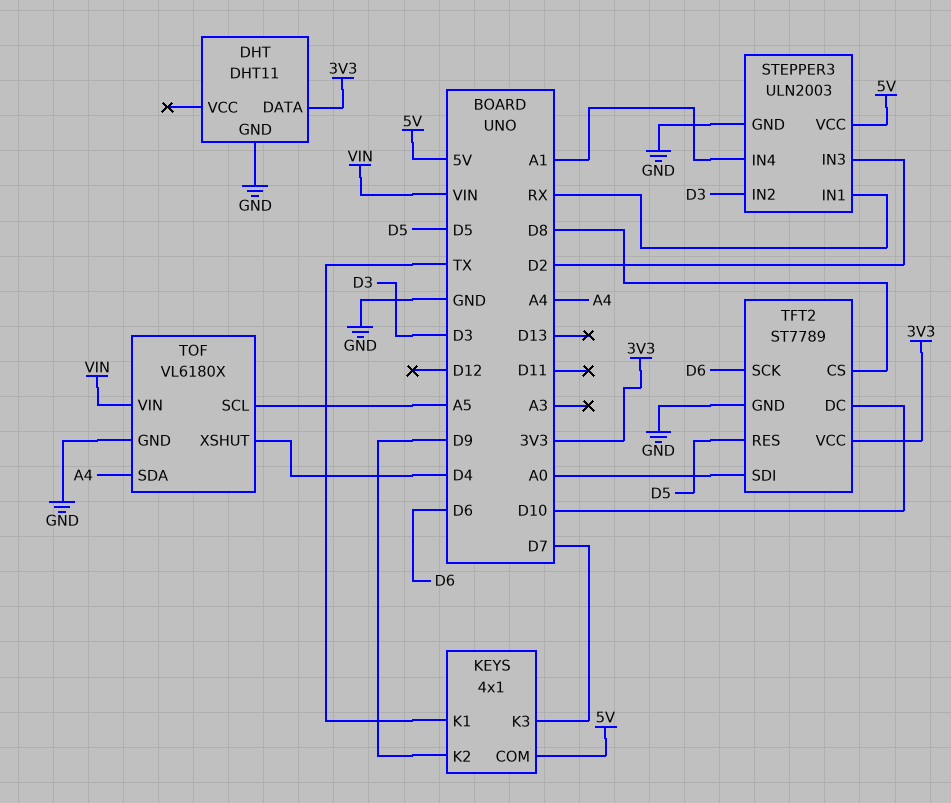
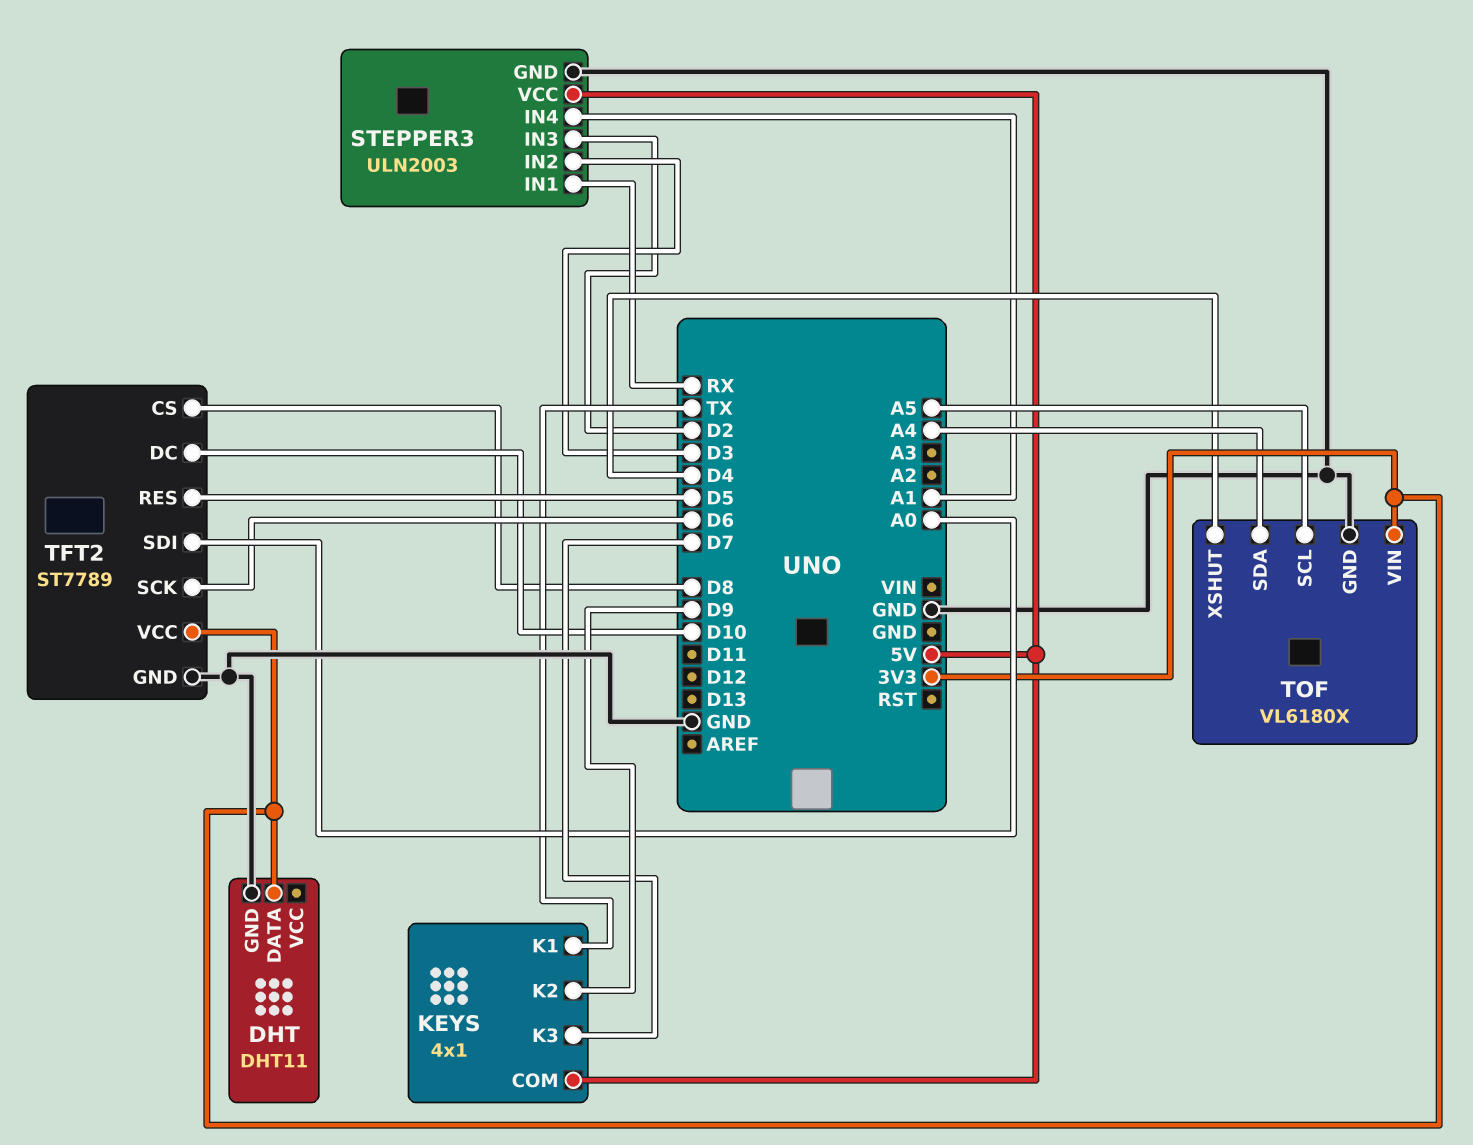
TOF pin VIN: VIN -> 3V3

